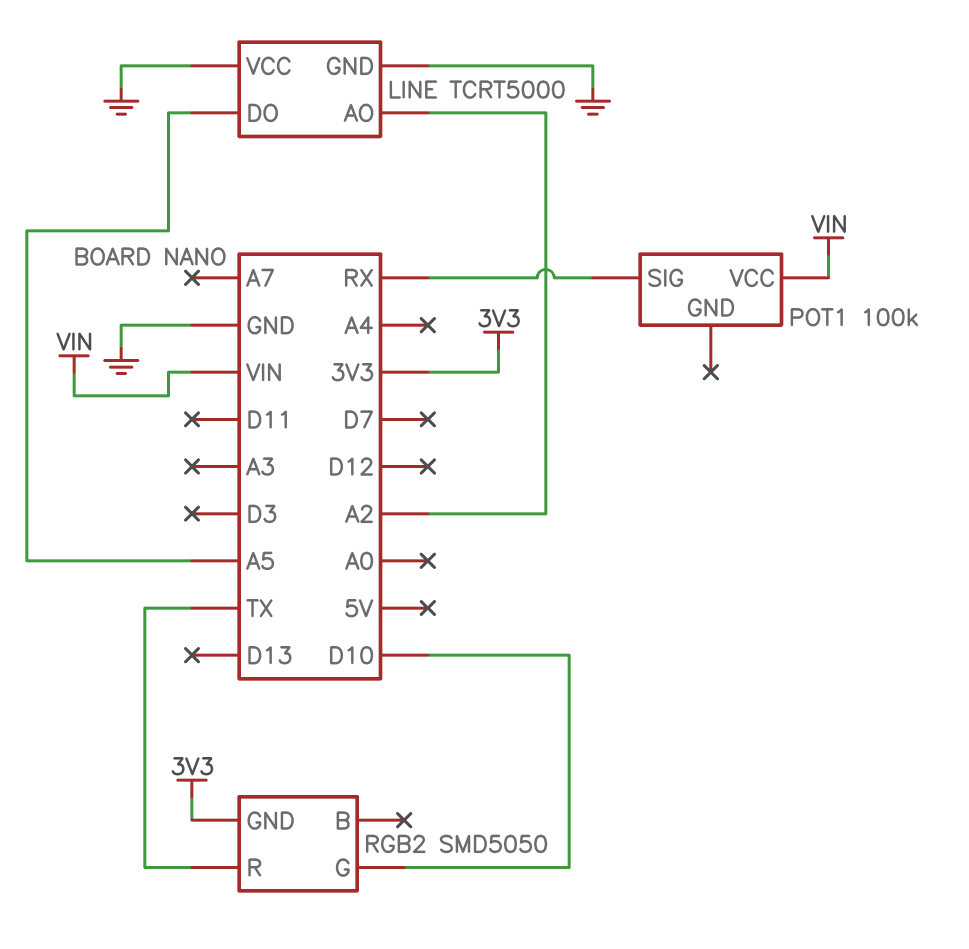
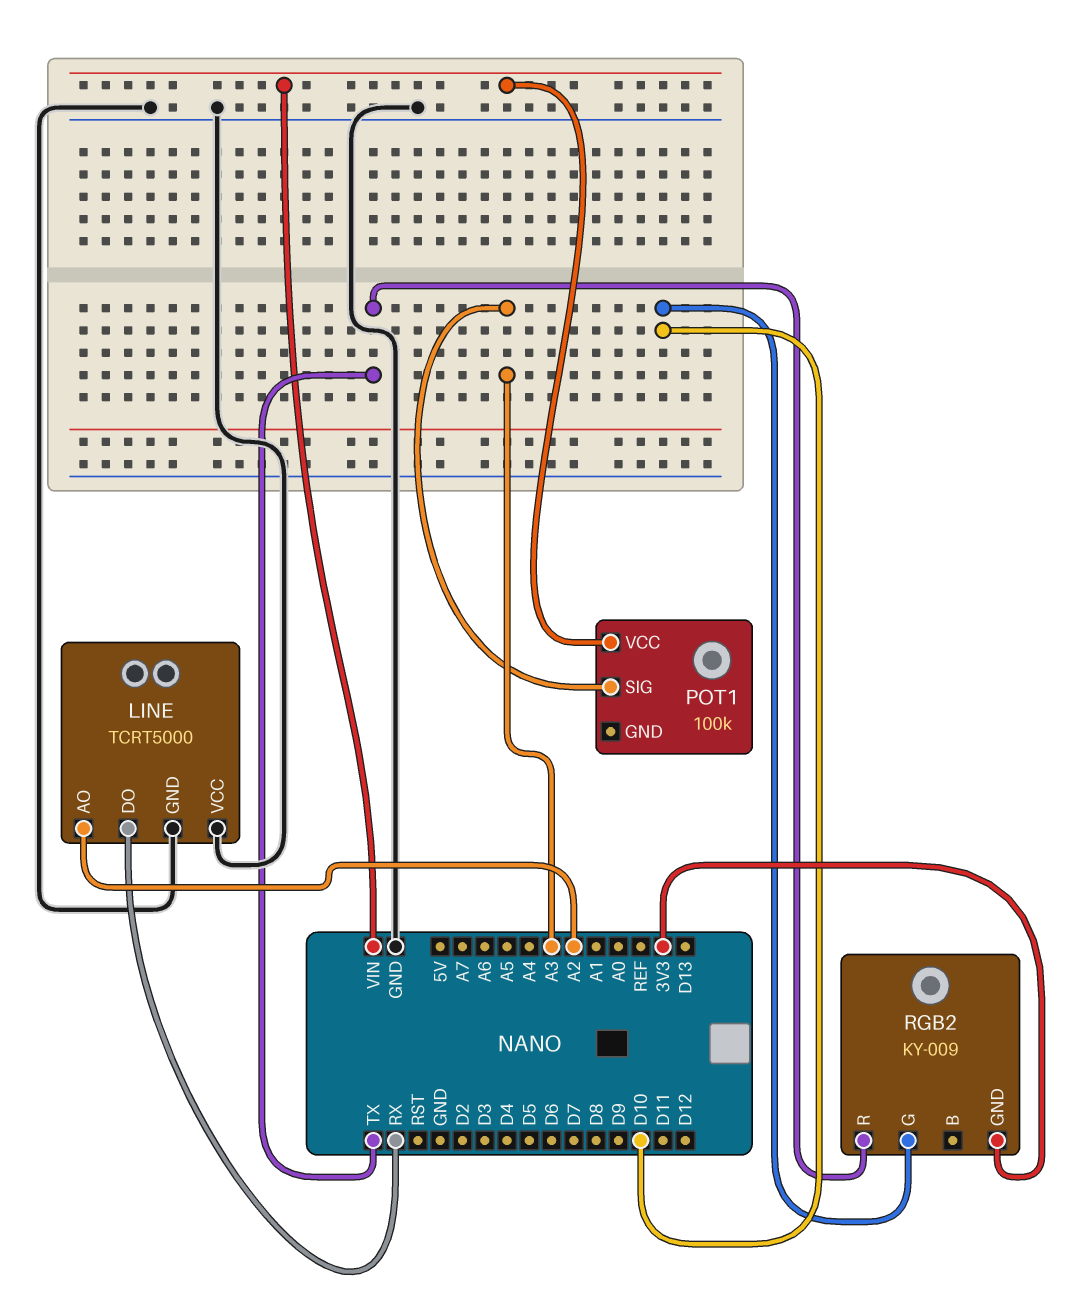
LINE pin DO: A5 -> RX
POT1 pin SIG: RX -> A3
RGB2: SMD5050 -> KY-009

